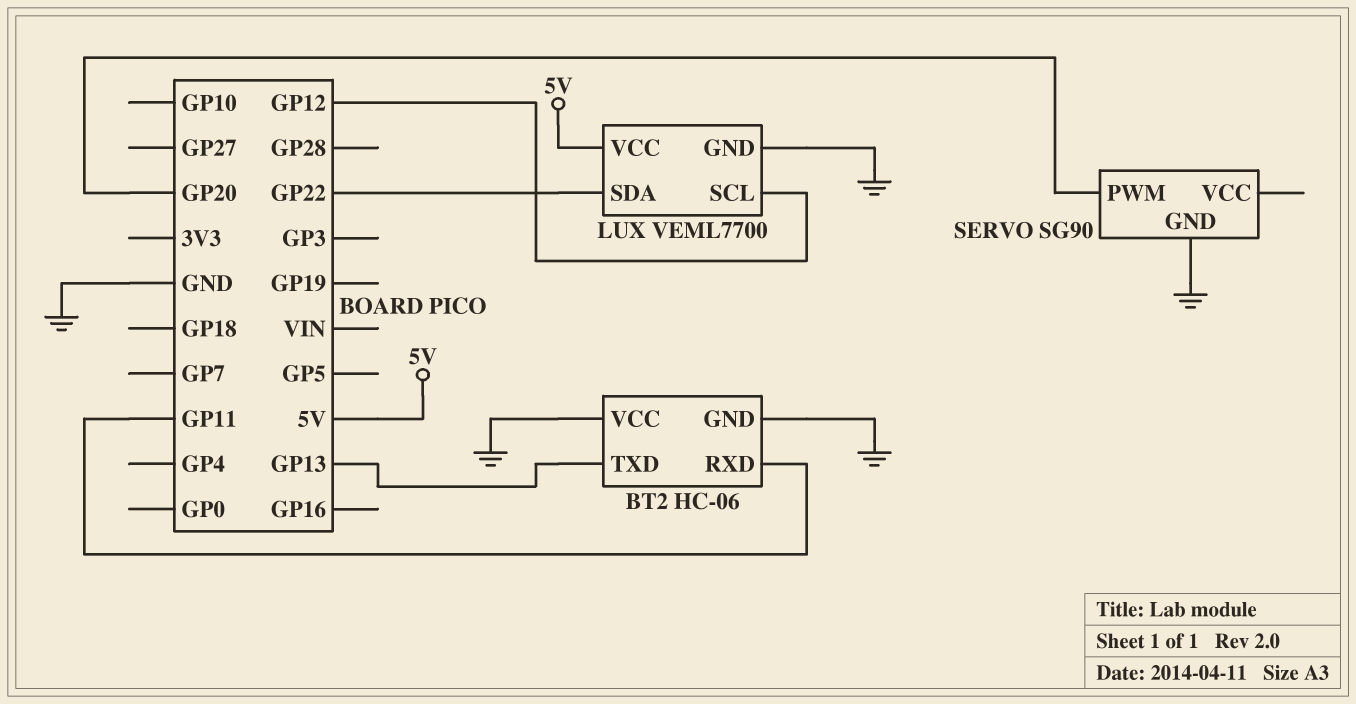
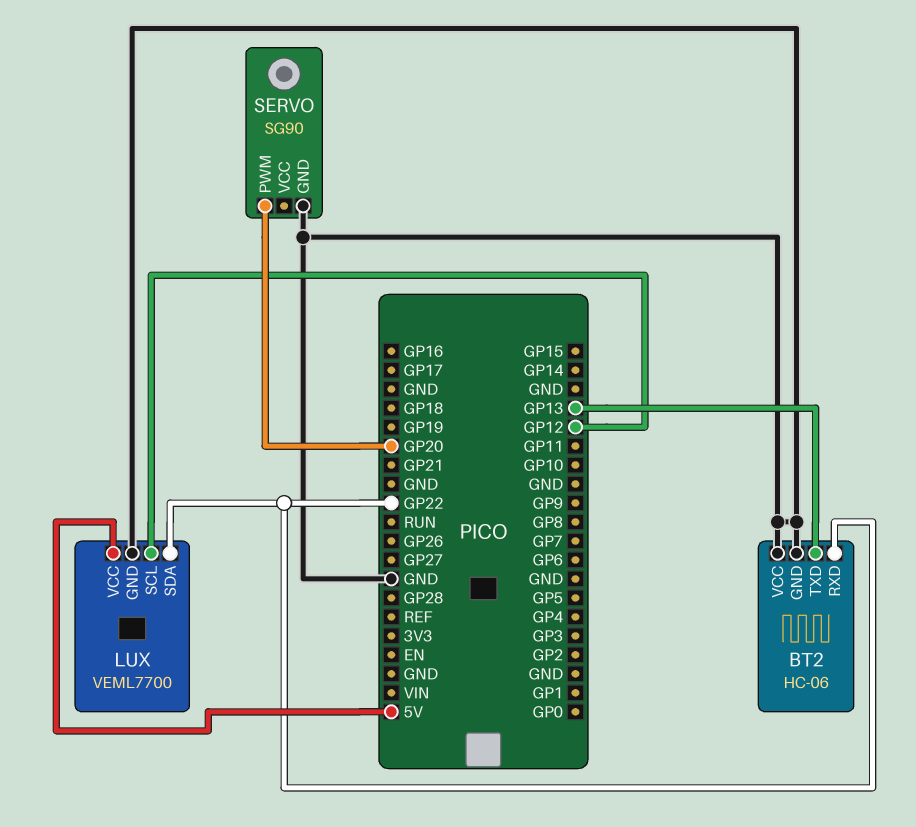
BT2 pin RXD: GP11 -> GP22

